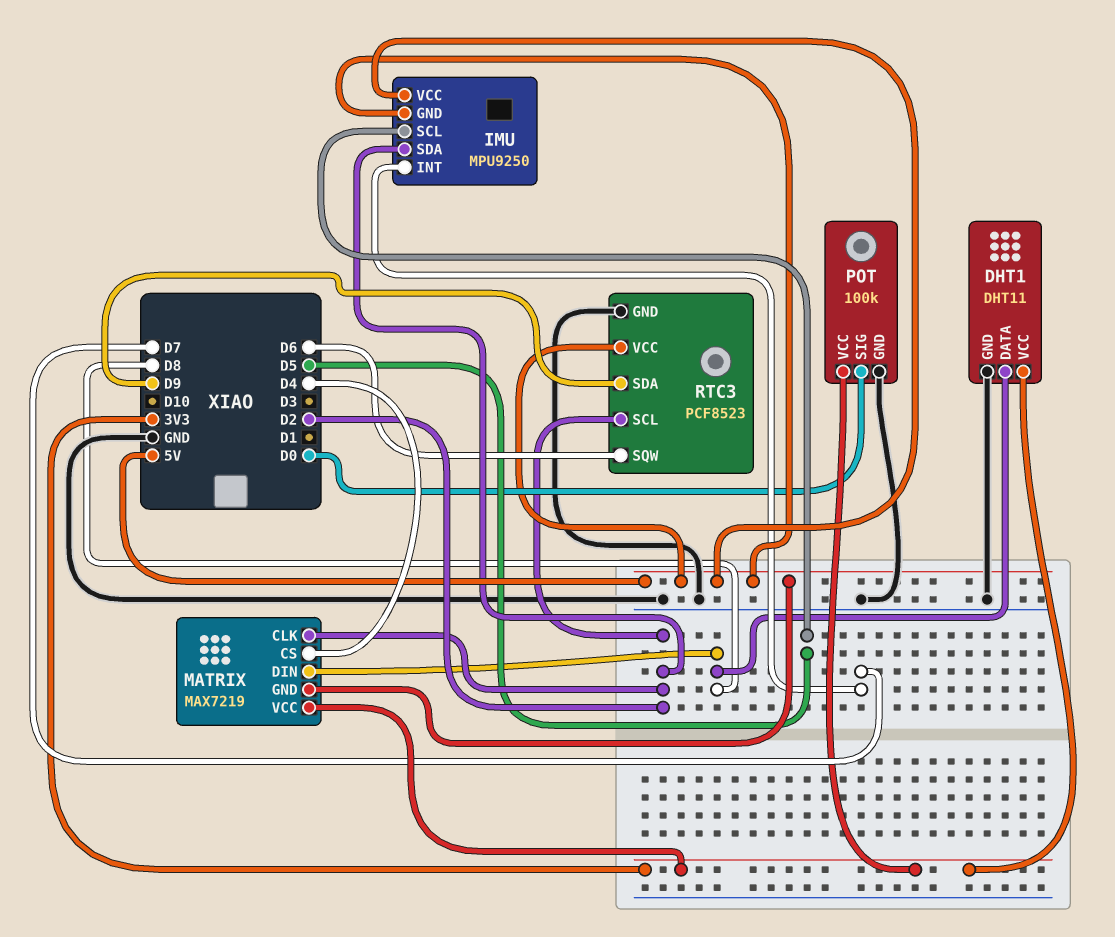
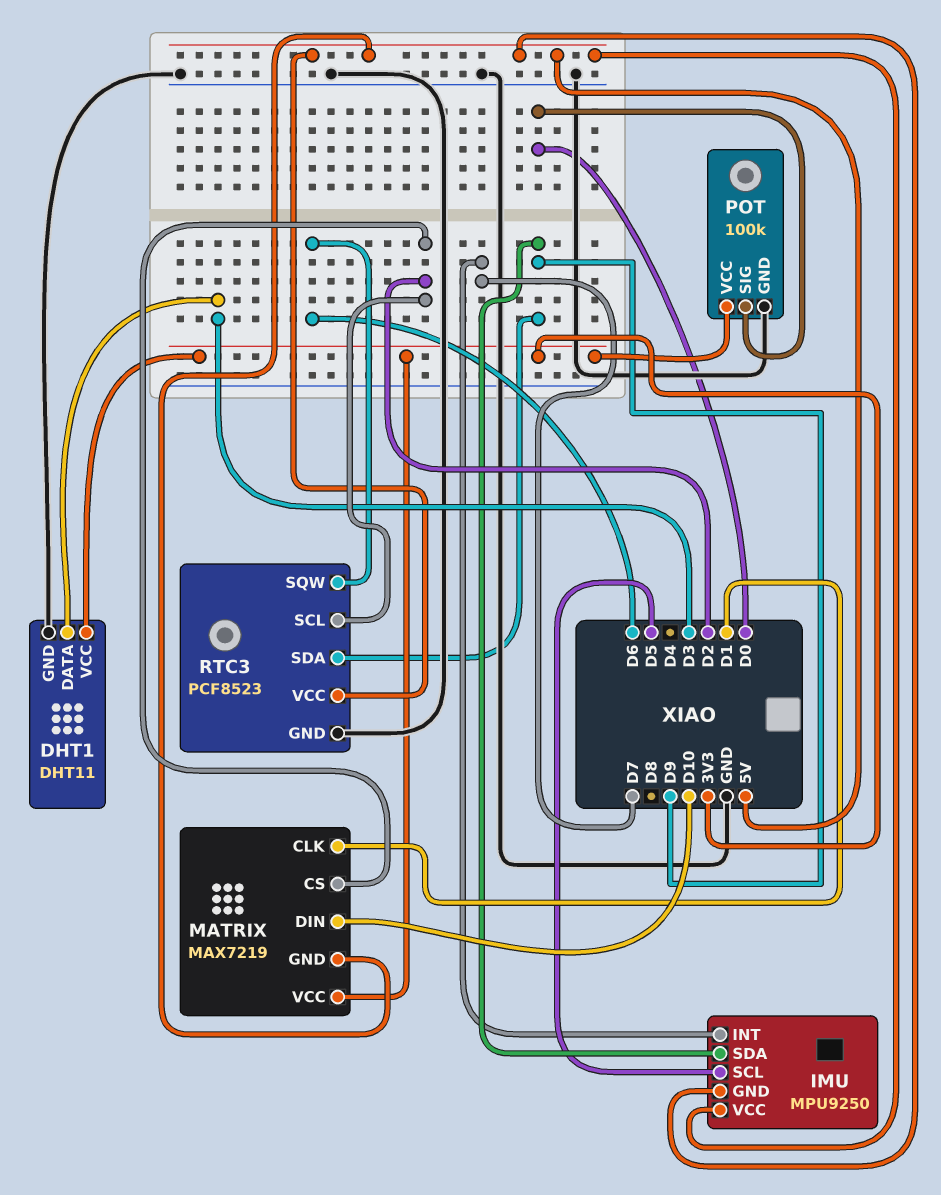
DHT1 pin DATA: D8 -> D3
IMU pin SDA: D2 -> D9
MATRIX pin CLK: D2 -> D1
MATRIX pin CS: D4 -> D2
MATRIX pin DIN: D8 -> D10

